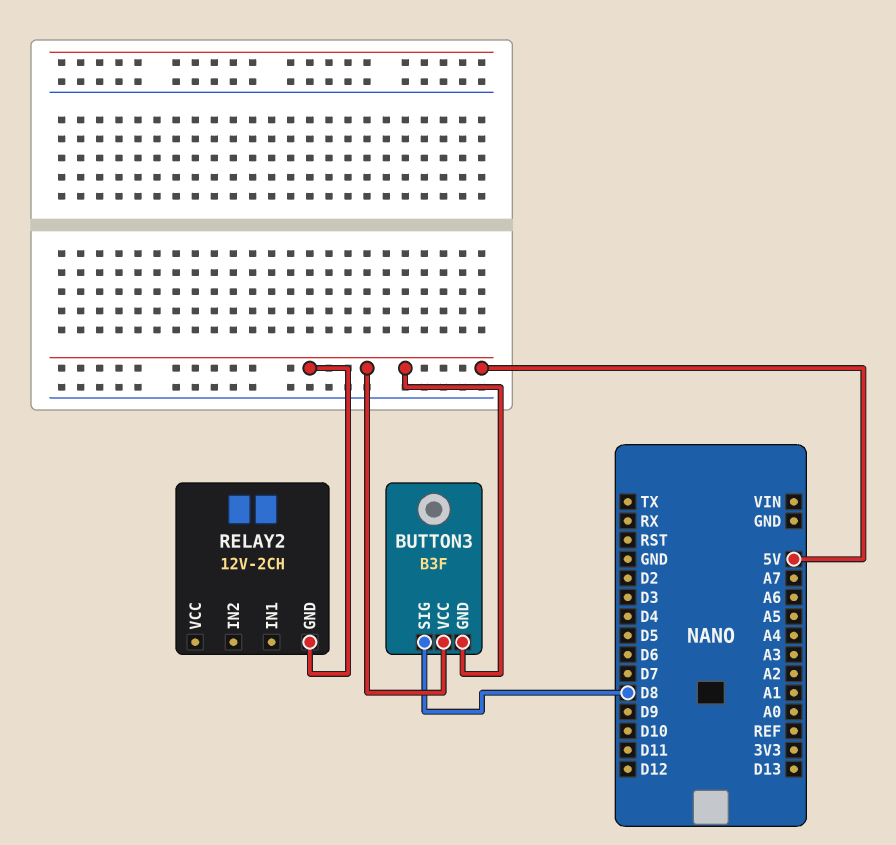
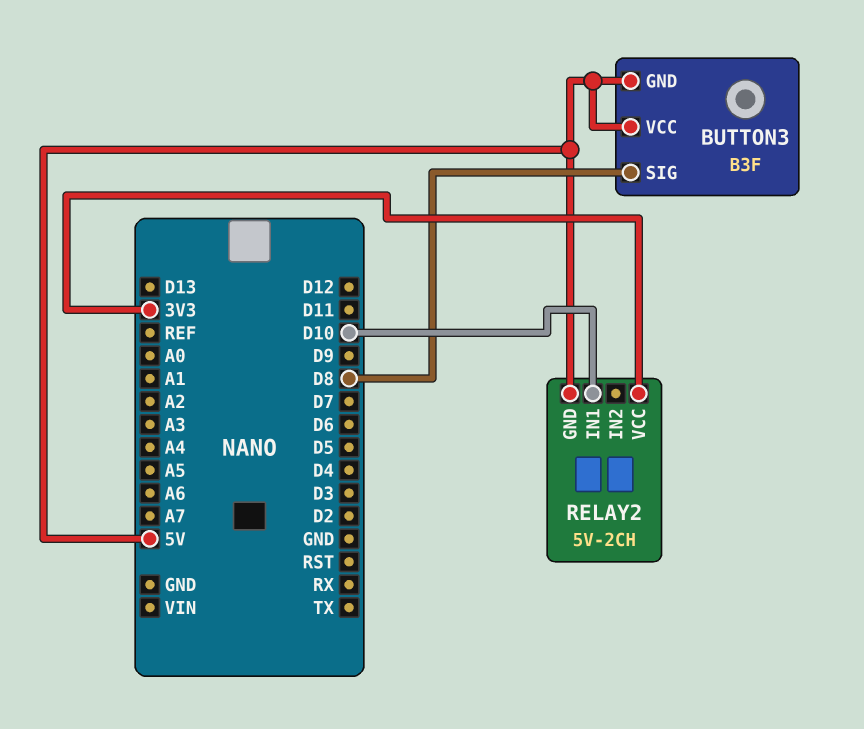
RELAY2: 12V-2CH -> 5V-2CH
RELAY2 pin IN1: none -> D10
RELAY2 pin VCC: none -> 3V3

